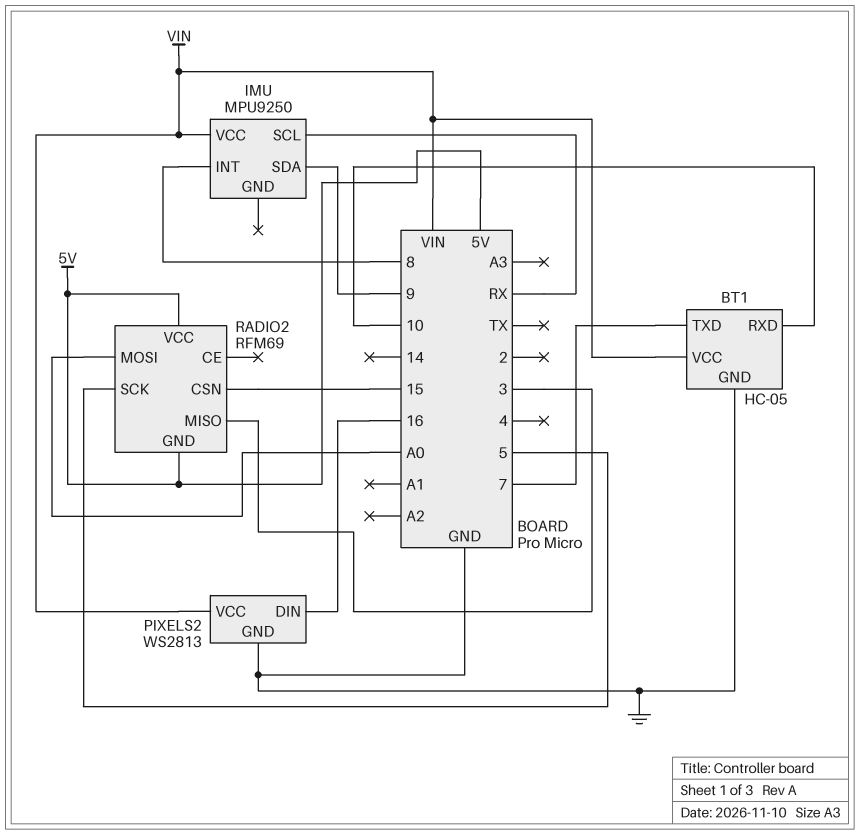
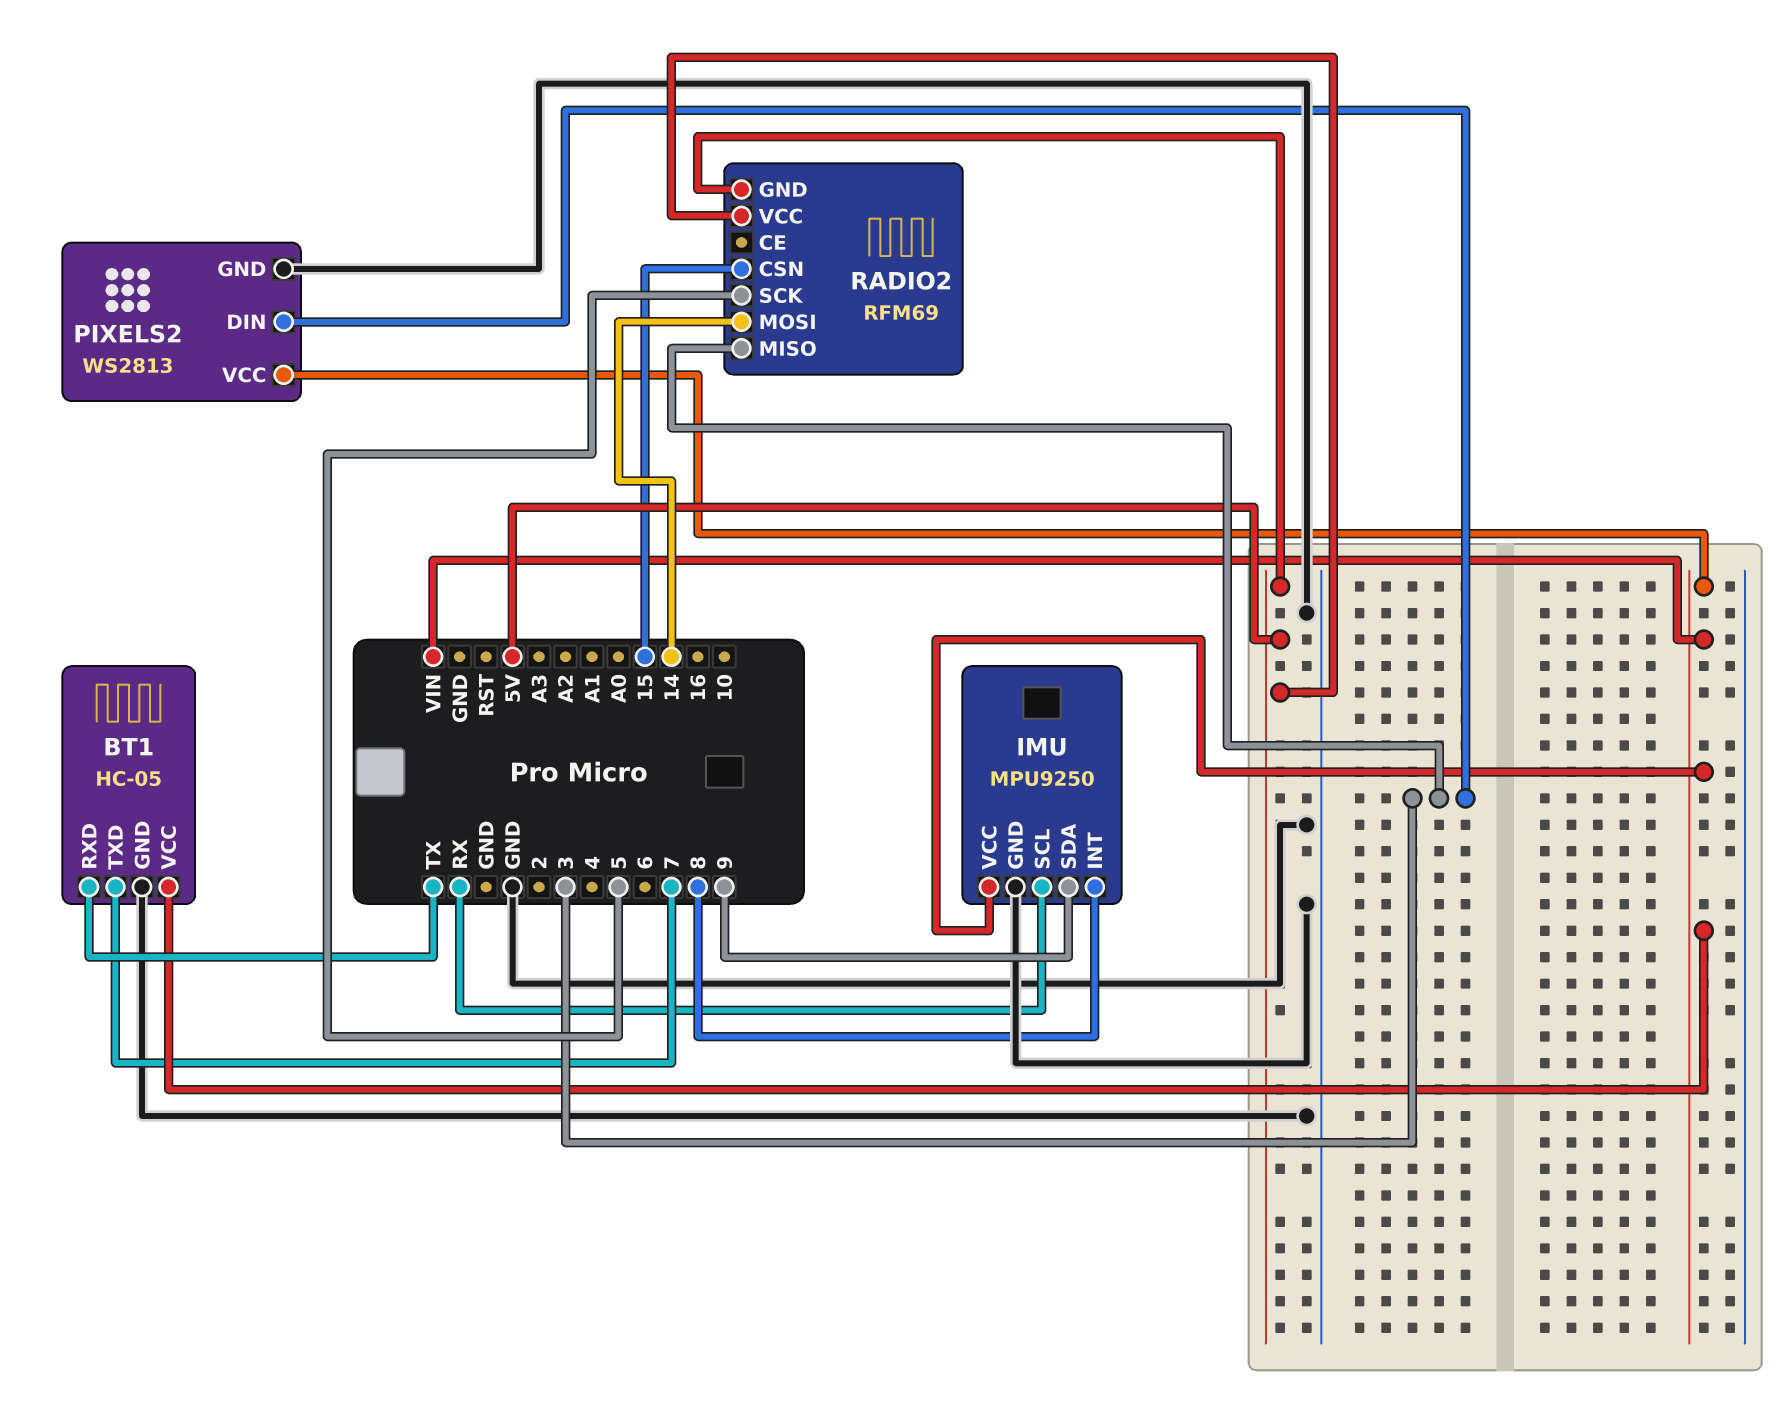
BT1 pin RXD: 10 -> TX
IMU pin GND: none -> GND
PIXELS2 pin DIN: 16 -> 3
RADIO2 pin MOSI: A0 -> 14

